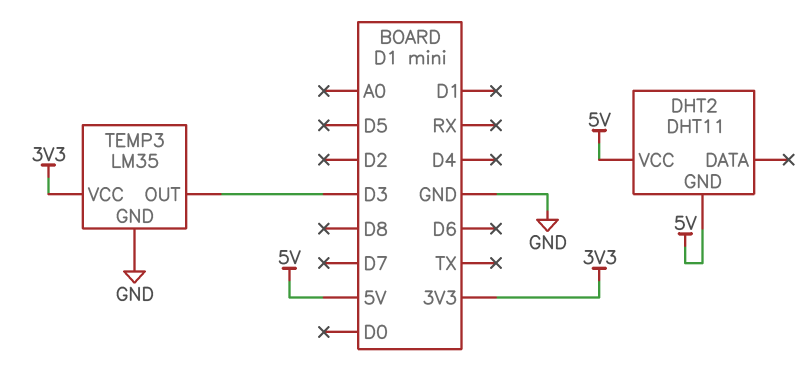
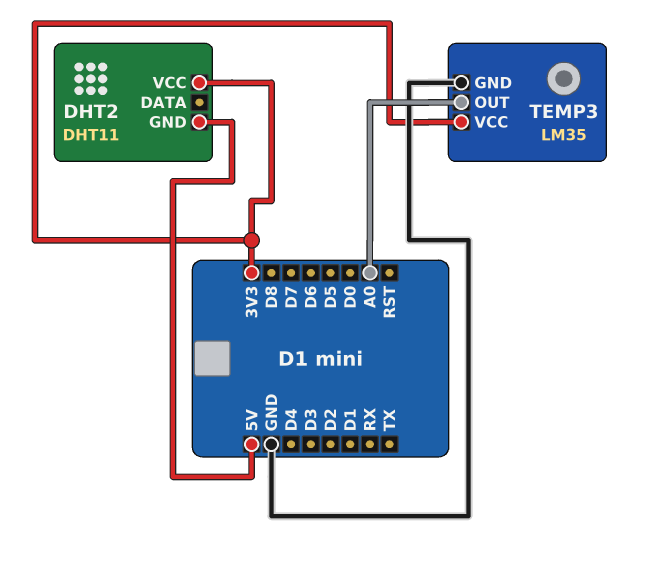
DHT2 pin VCC: 5V -> 3V3
TEMP3 pin OUT: D3 -> A0

